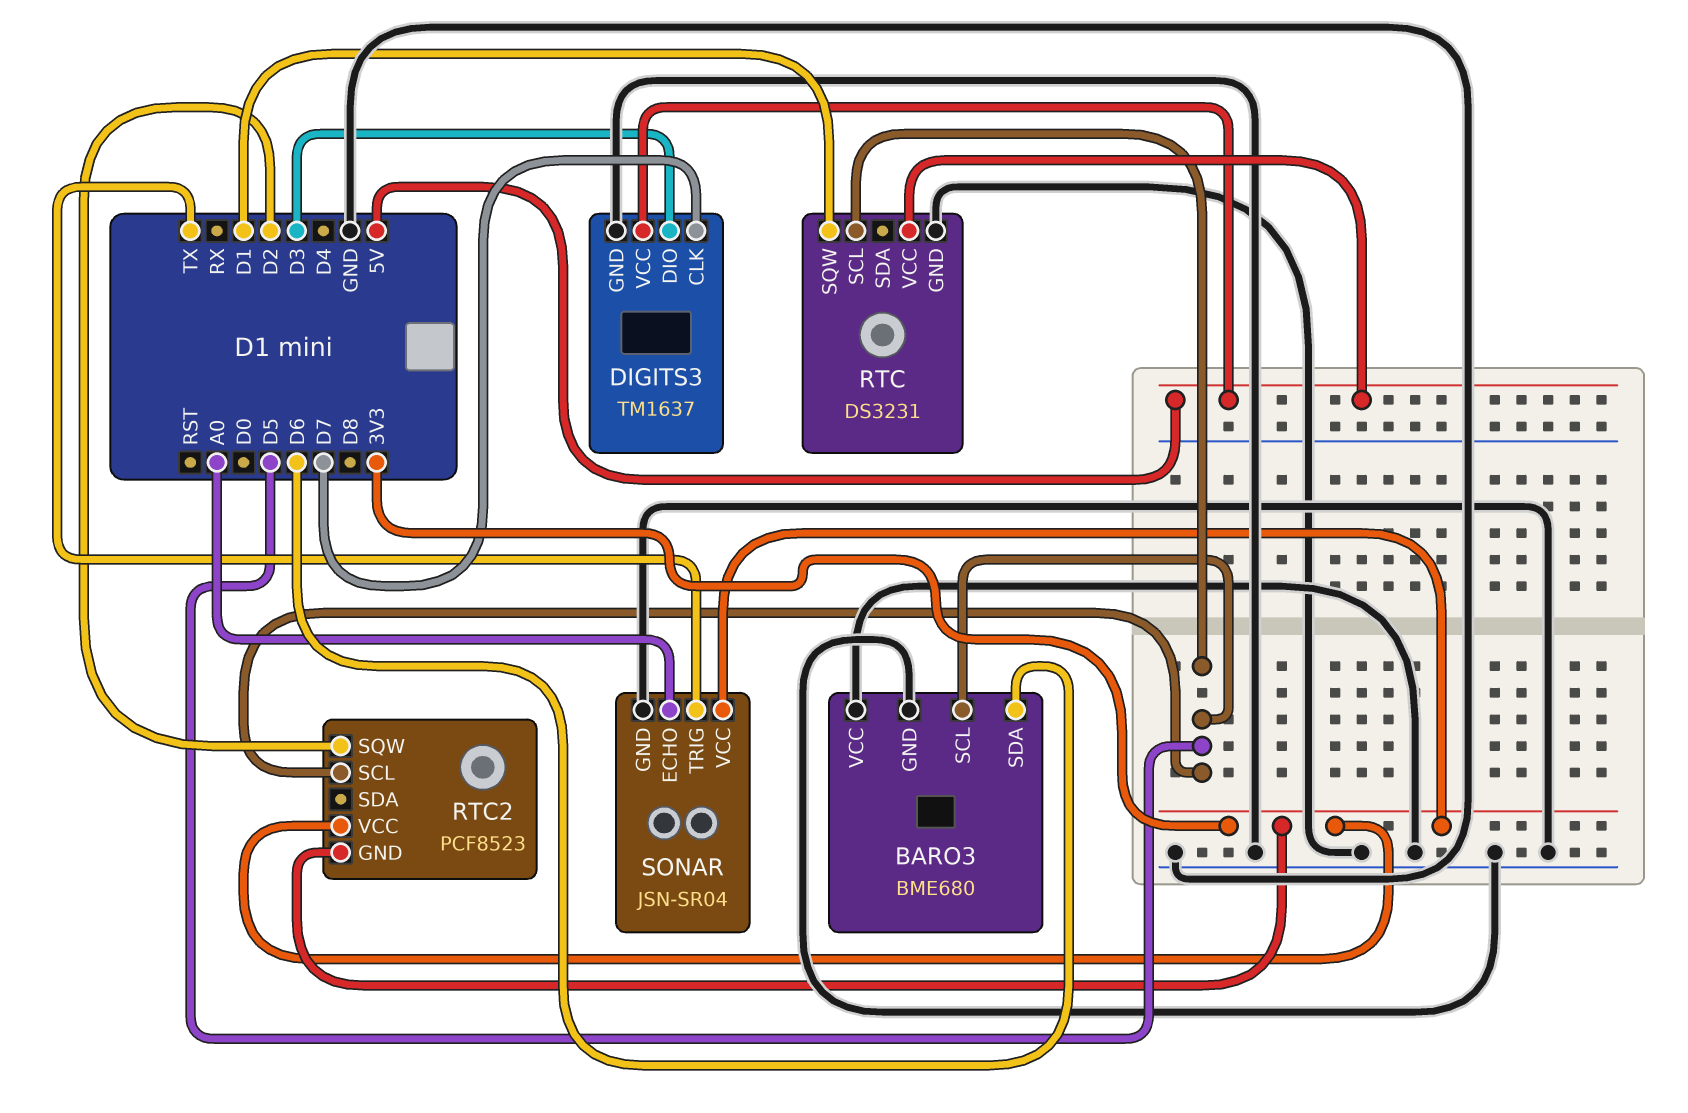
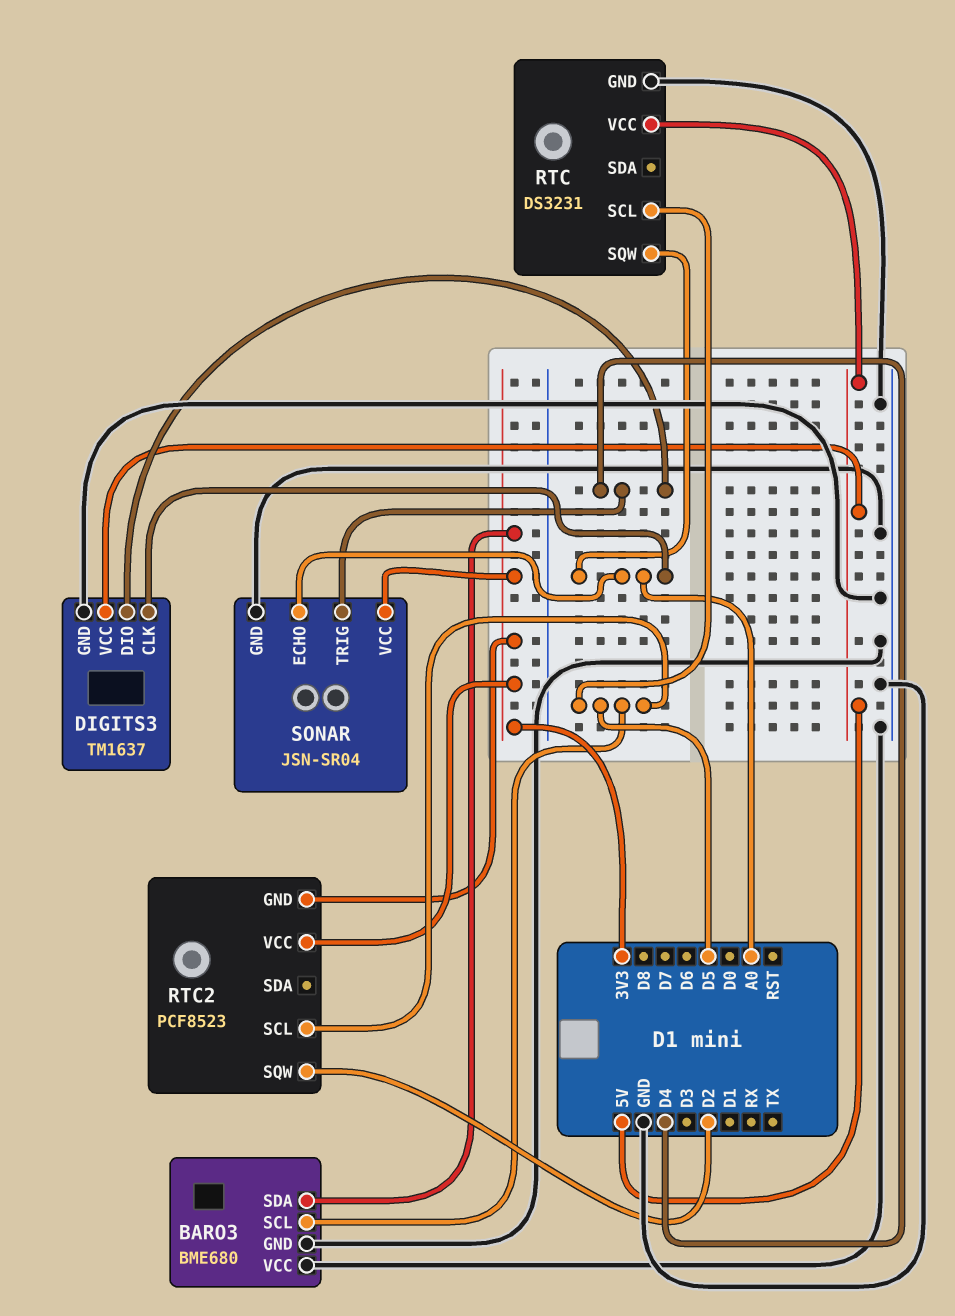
BARO3 pin SDA: D6 -> 3V3
DIGITS3 pin CLK: D7 -> A0
DIGITS3 pin DIO: D3 -> D4
RTC pin SQW: D1 -> A0
SONAR pin TRIG: TX -> D4

